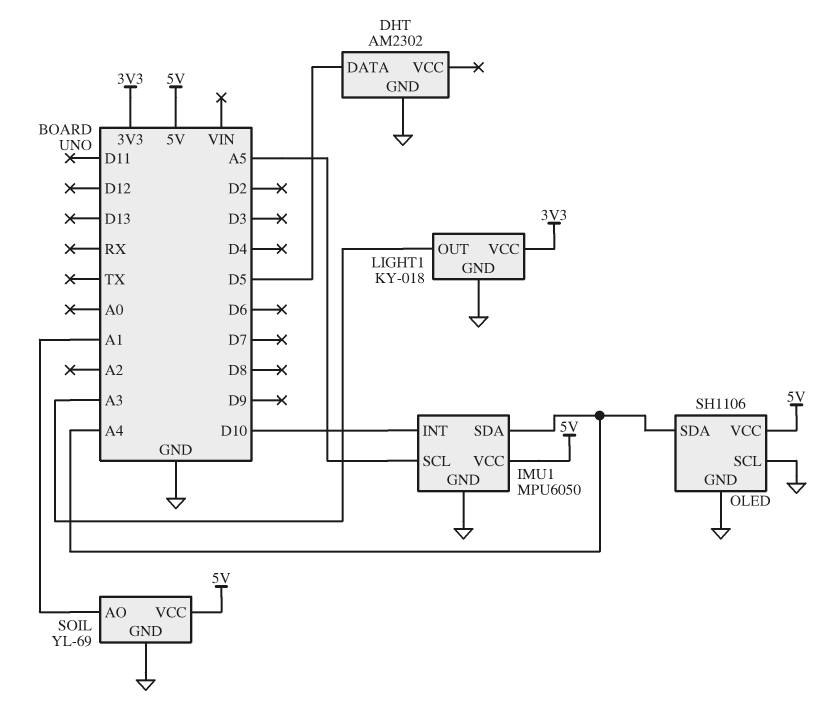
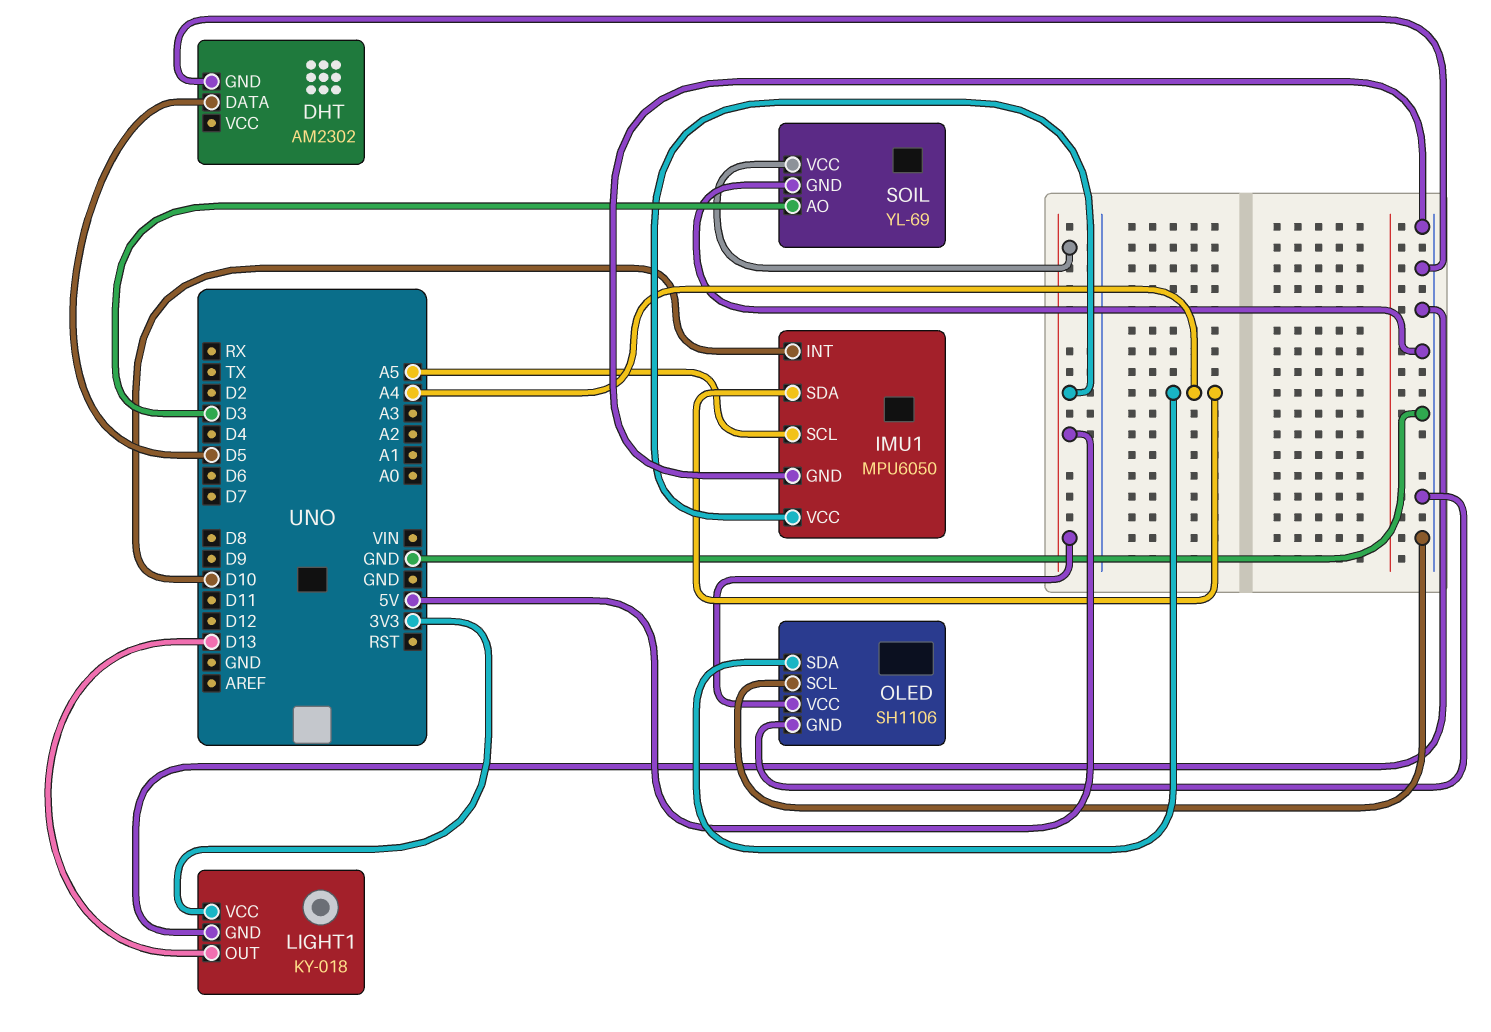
LIGHT1 pin OUT: A3 -> D13
SOIL pin AO: A1 -> D3

